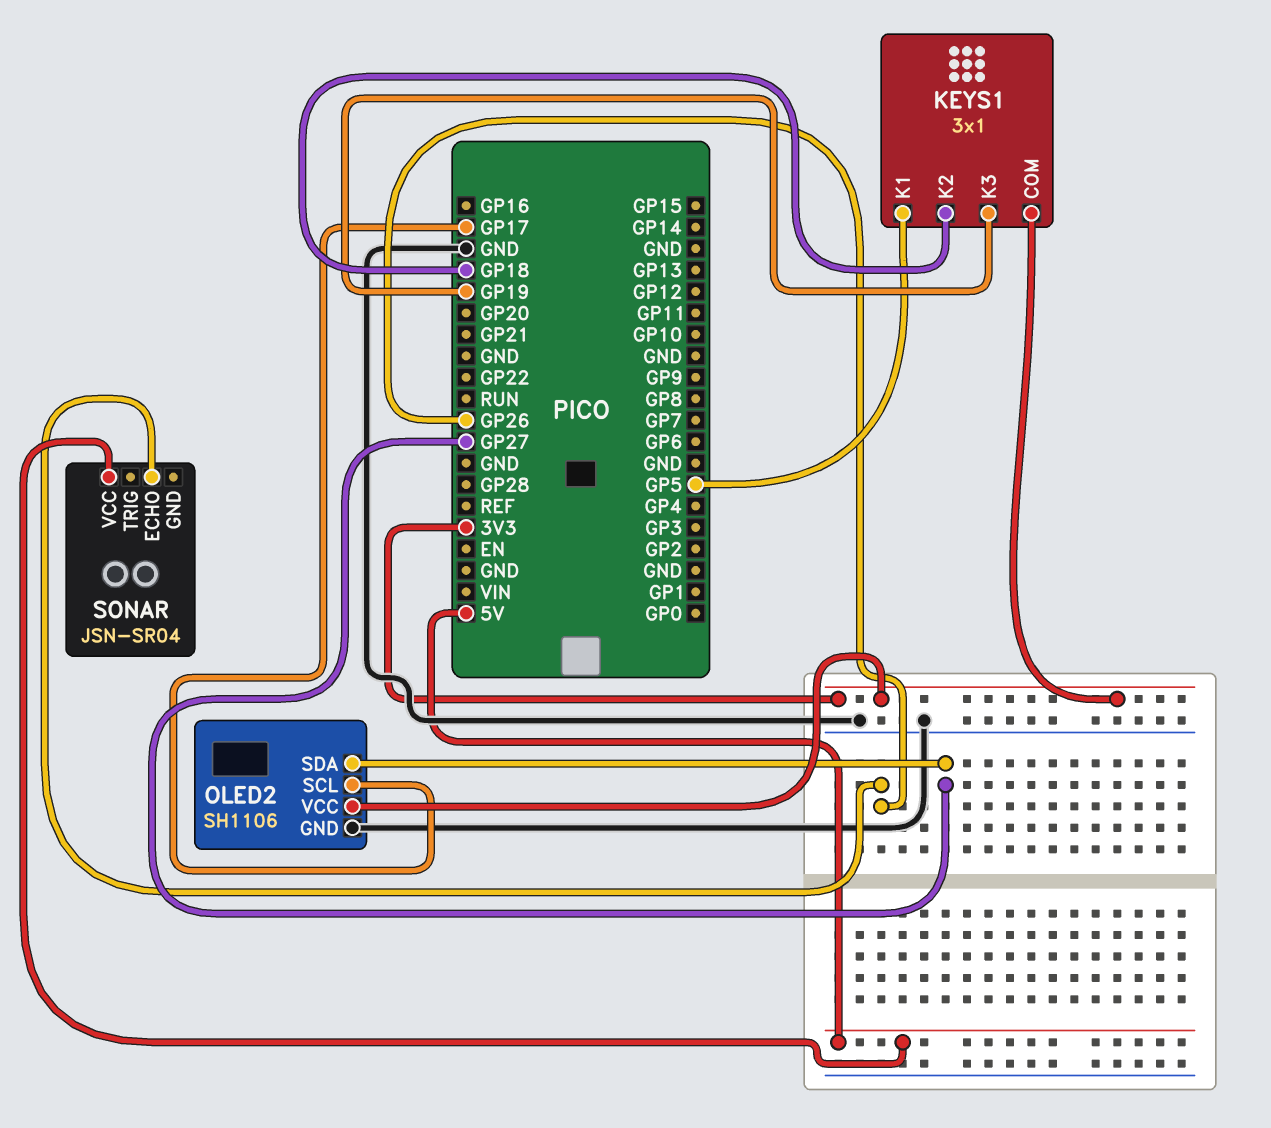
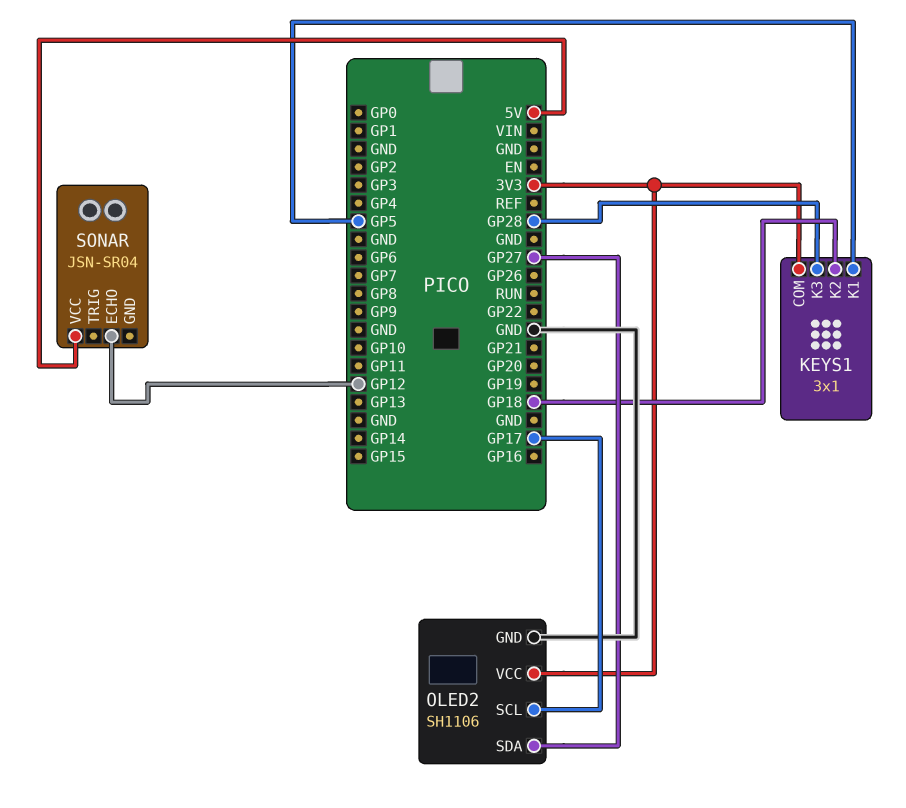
KEYS1 pin K3: GP19 -> GP28
SONAR pin ECHO: GP26 -> GP12

